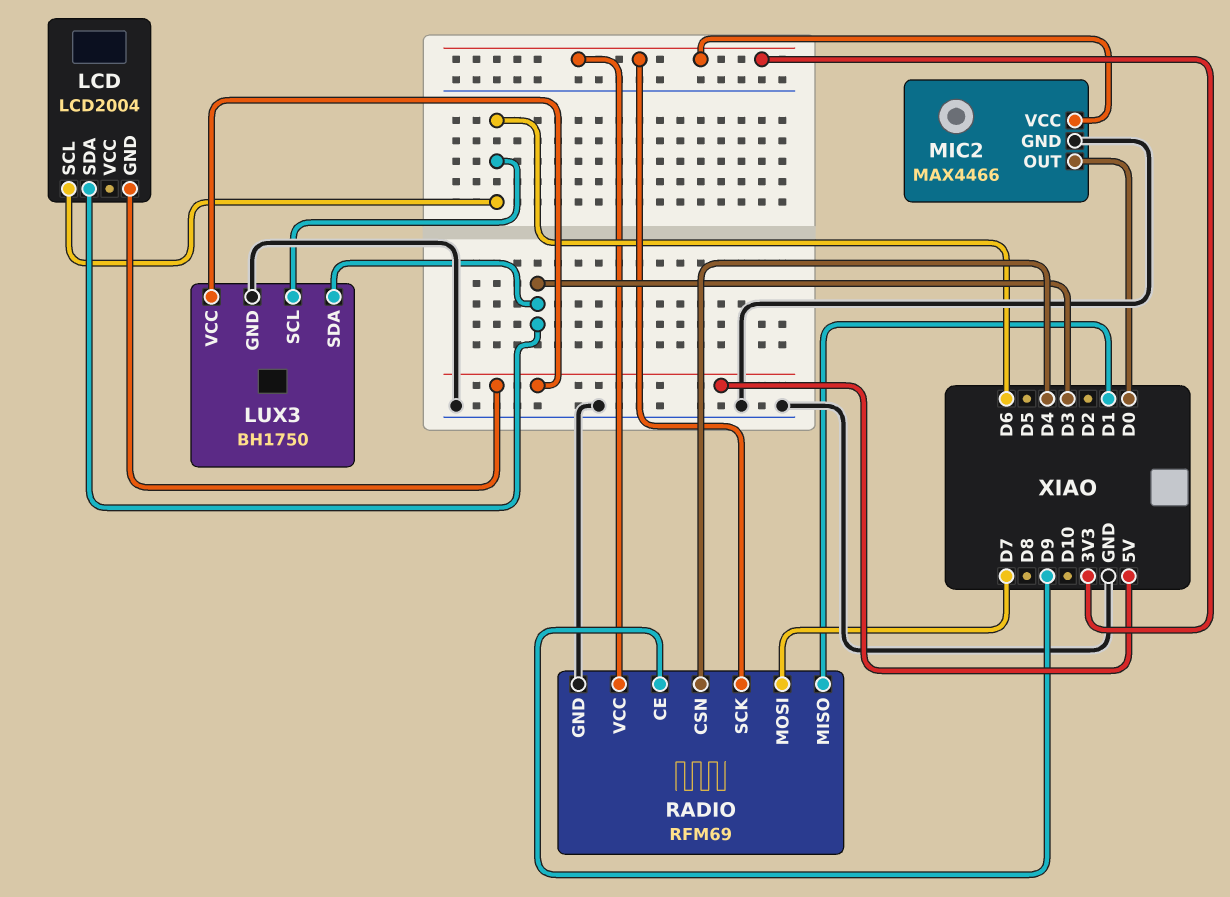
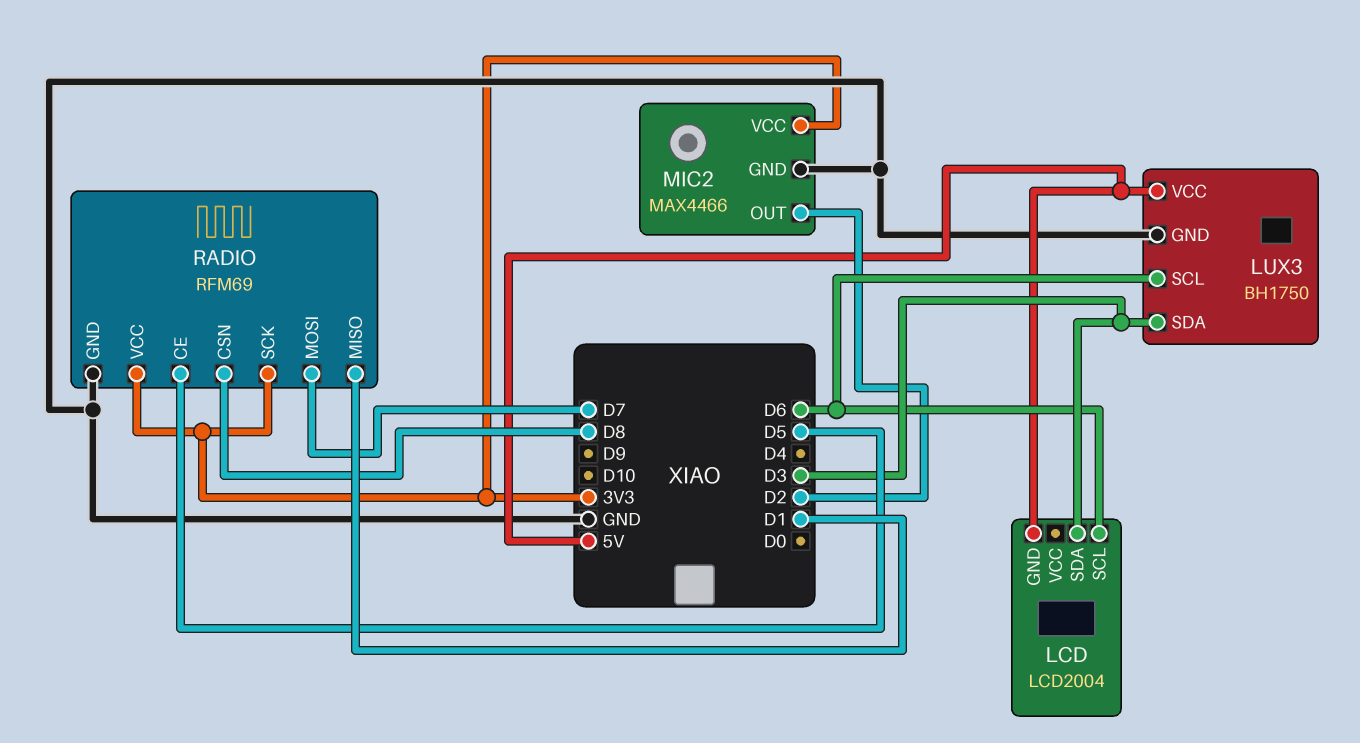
MIC2 pin OUT: D0 -> D2
RADIO pin CE: D9 -> D5
RADIO pin CSN: D4 -> D8

